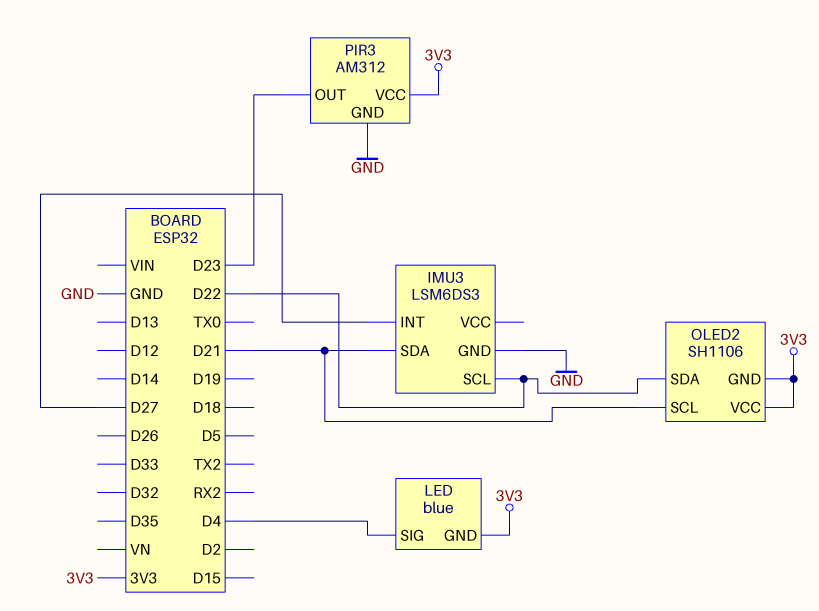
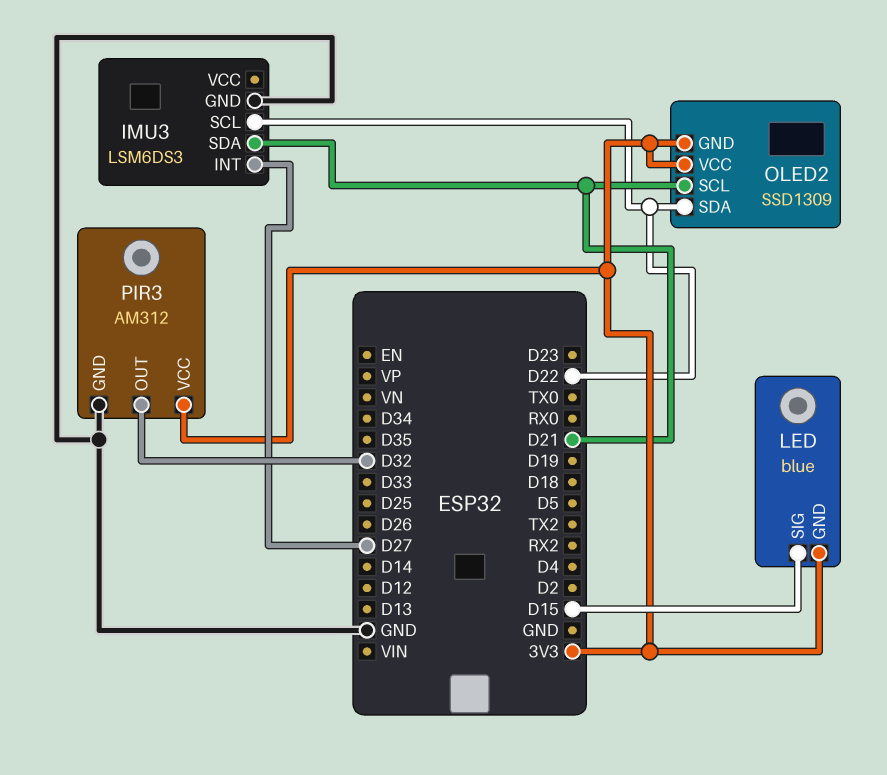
LED pin SIG: D4 -> D15
OLED2: SH1106 -> SSD1309
PIR3 pin OUT: D23 -> D32

